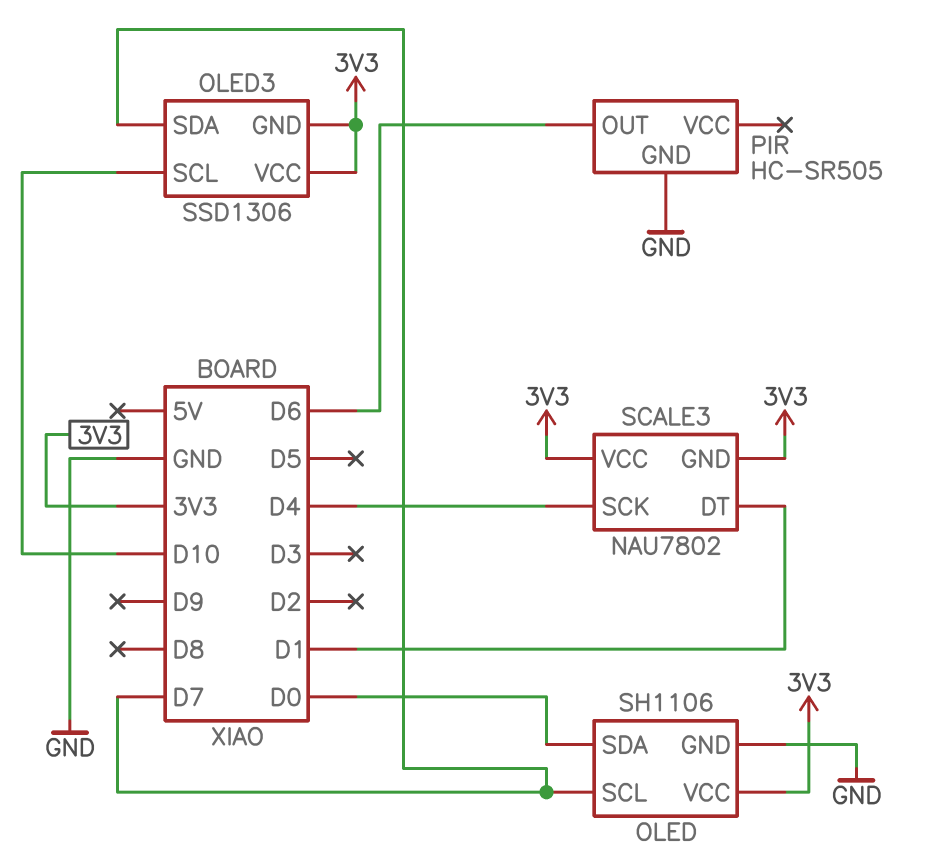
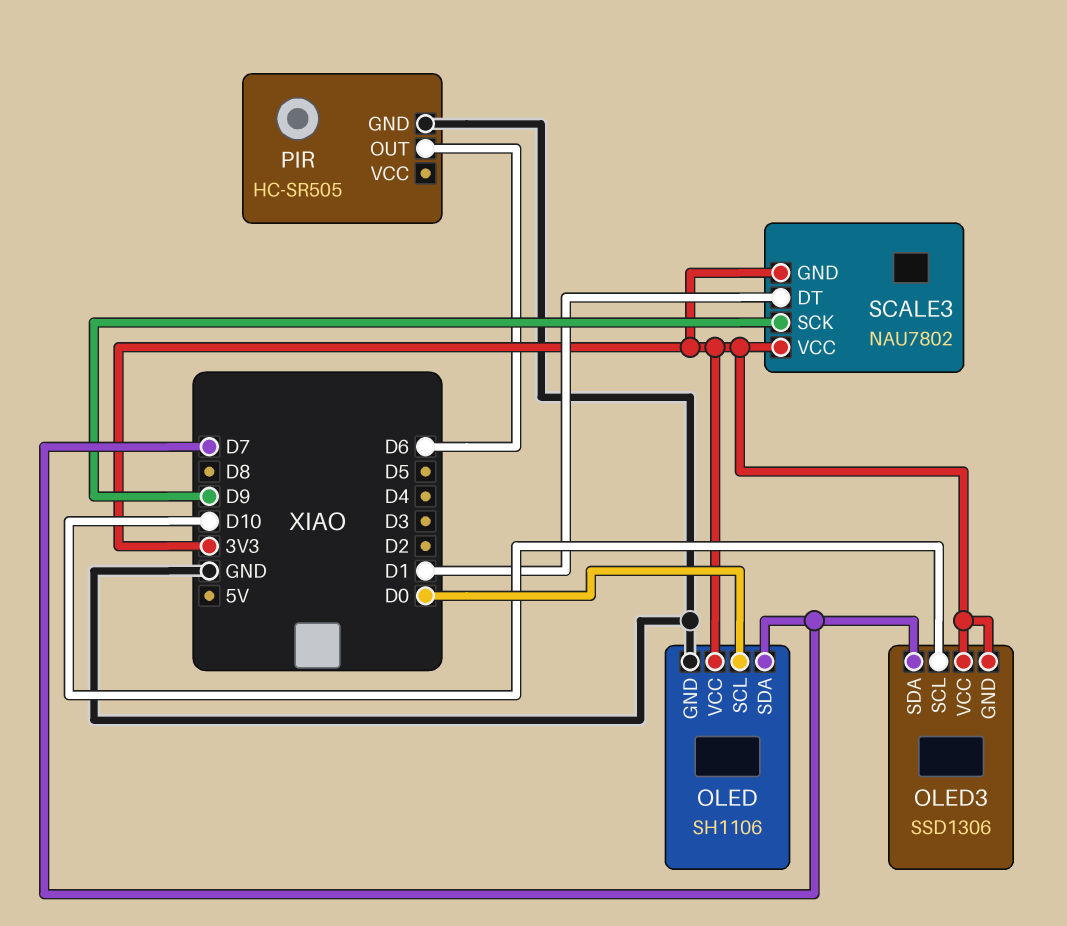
OLED pin SCL: D7 -> D0
OLED pin SDA: D0 -> D7
SCALE3 pin SCK: D4 -> D9

